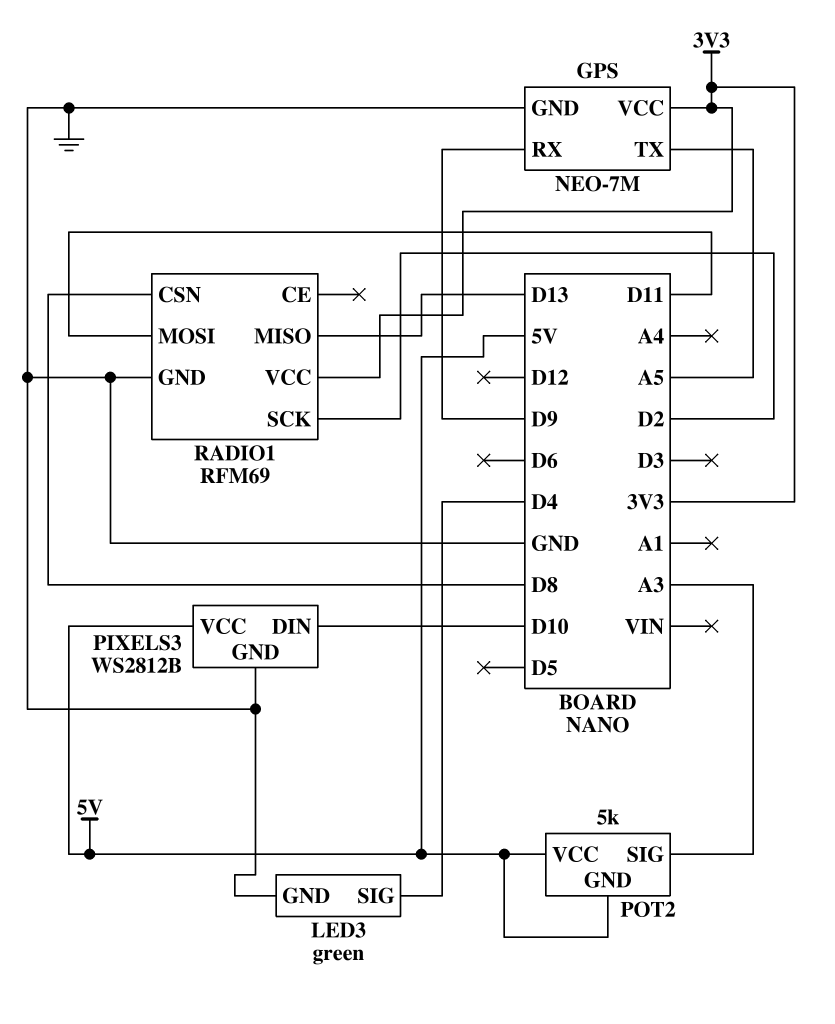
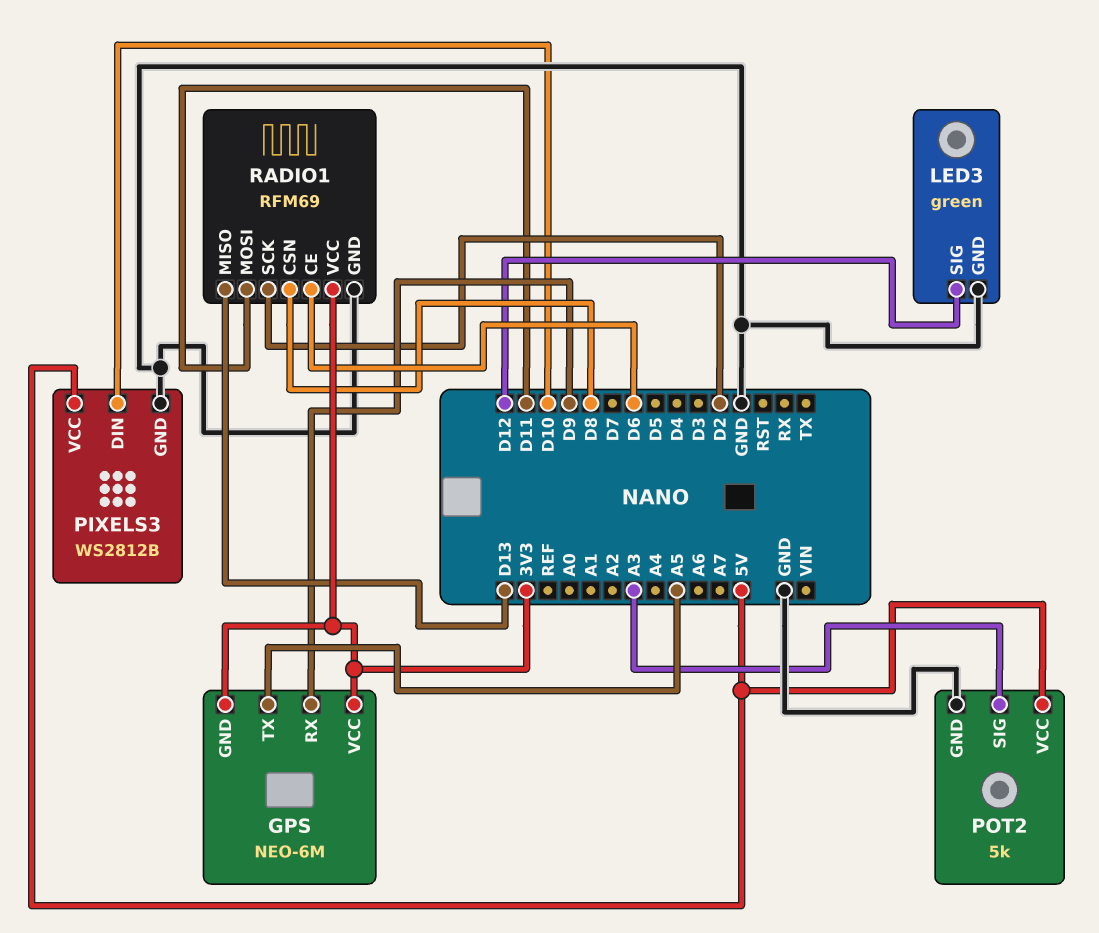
GPS: NEO-7M -> NEO-6M
GPS pin GND: GND -> 3V3
LED3 pin SIG: D4 -> D12
POT2 pin GND: 5V -> GND
RADIO1 pin CE: none -> D6

